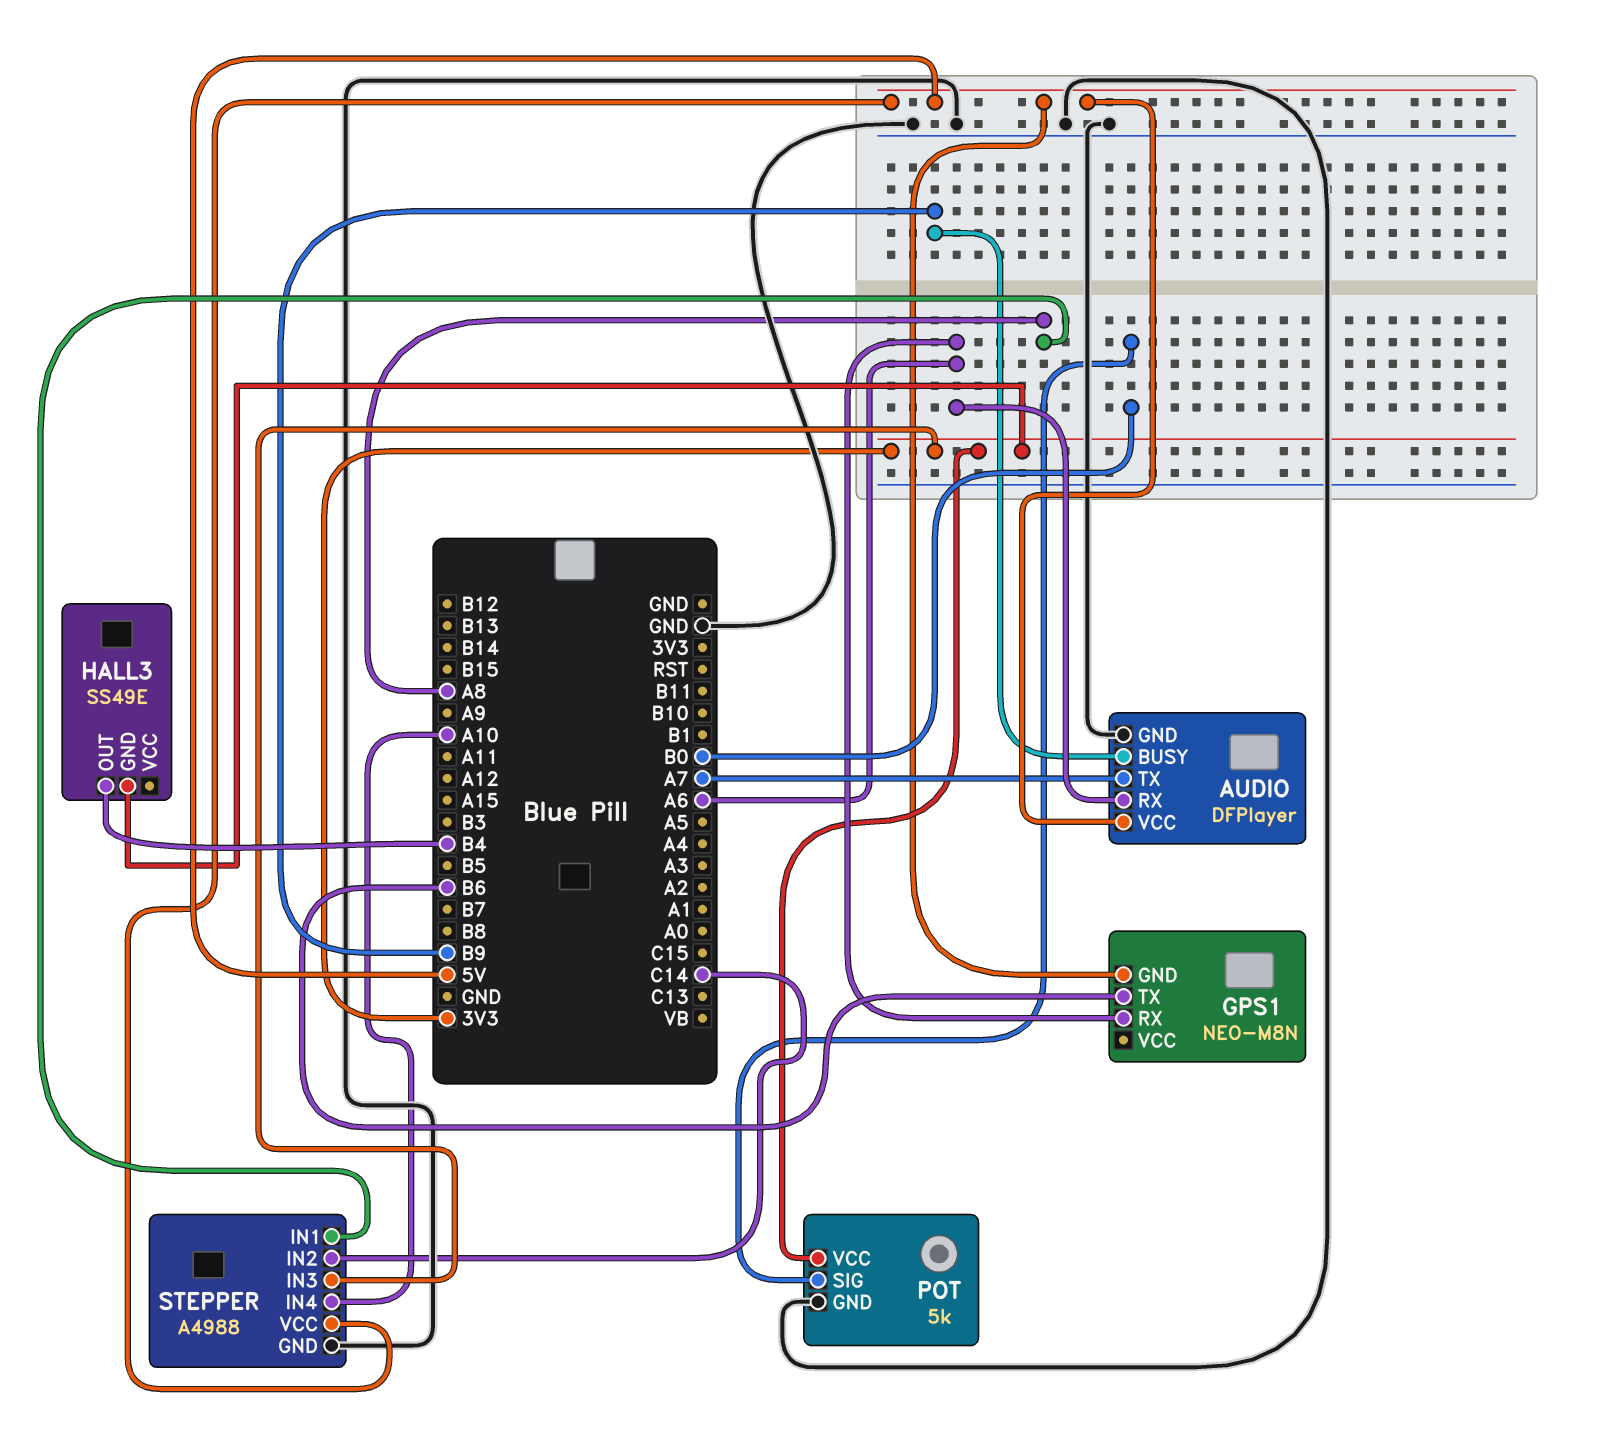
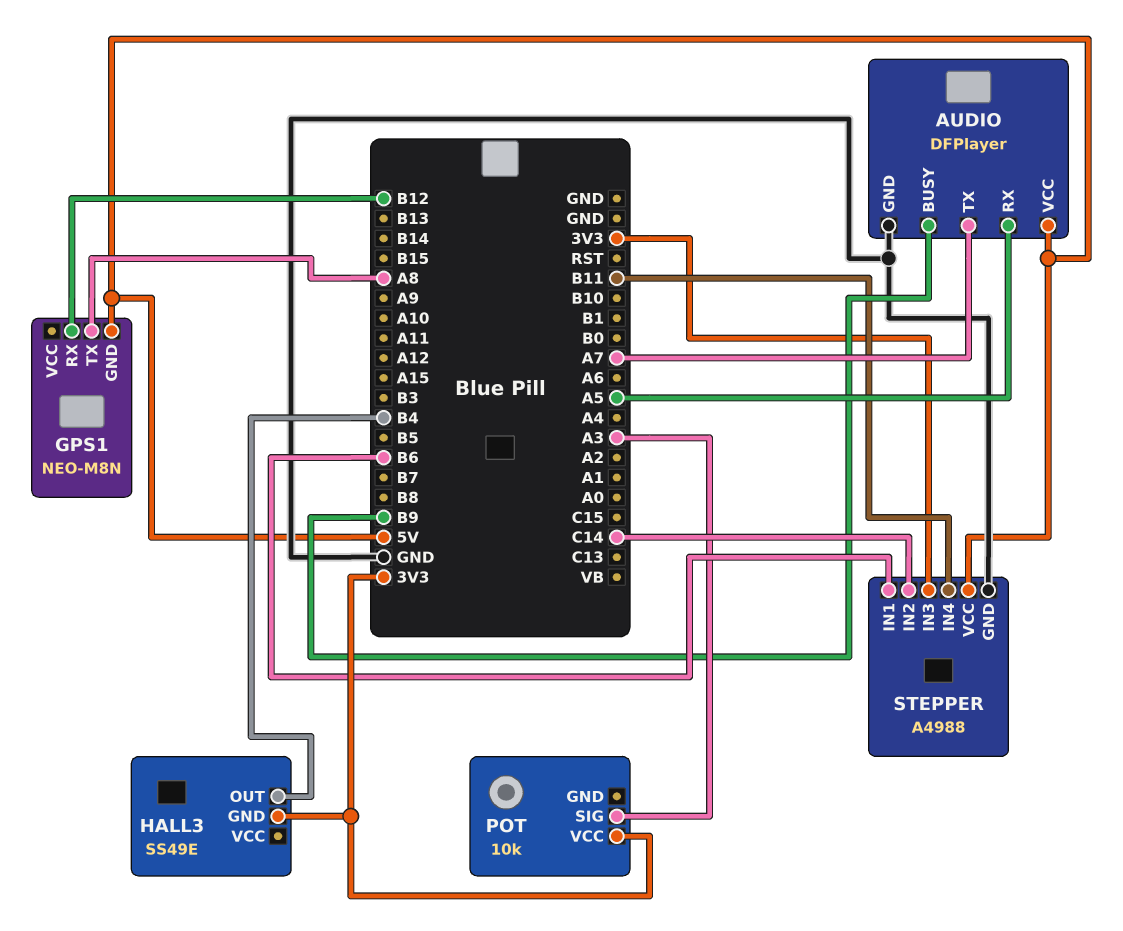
AUDIO pin RX: A6 -> A5
GPS1 pin RX: A6 -> B12
GPS1 pin TX: B6 -> A8
POT: 5k -> 10k
POT pin GND: GND -> none
POT pin SIG: B0 -> A3
STEPPER pin IN1: A8 -> B6
STEPPER pin IN4: A10 -> B11

